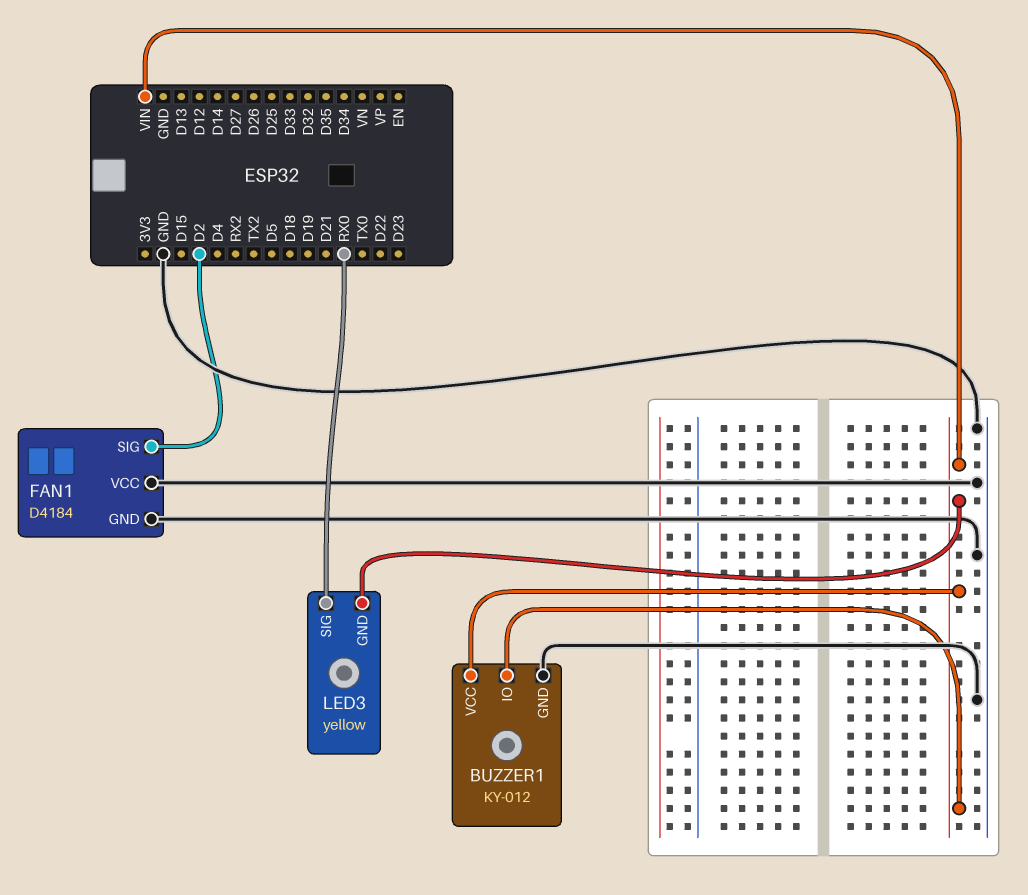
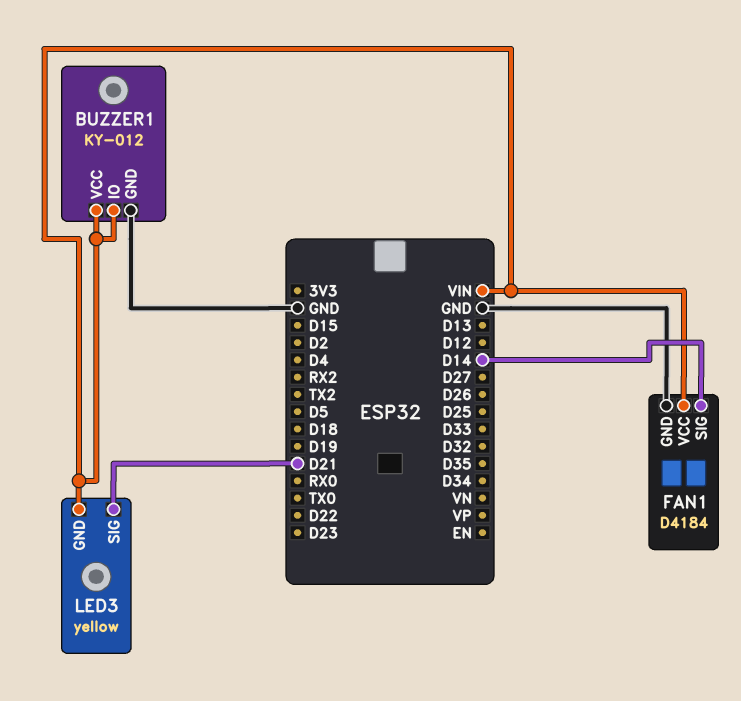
FAN1 pin SIG: D2 -> D14
FAN1 pin VCC: GND -> VIN
LED3 pin SIG: RX0 -> D21

